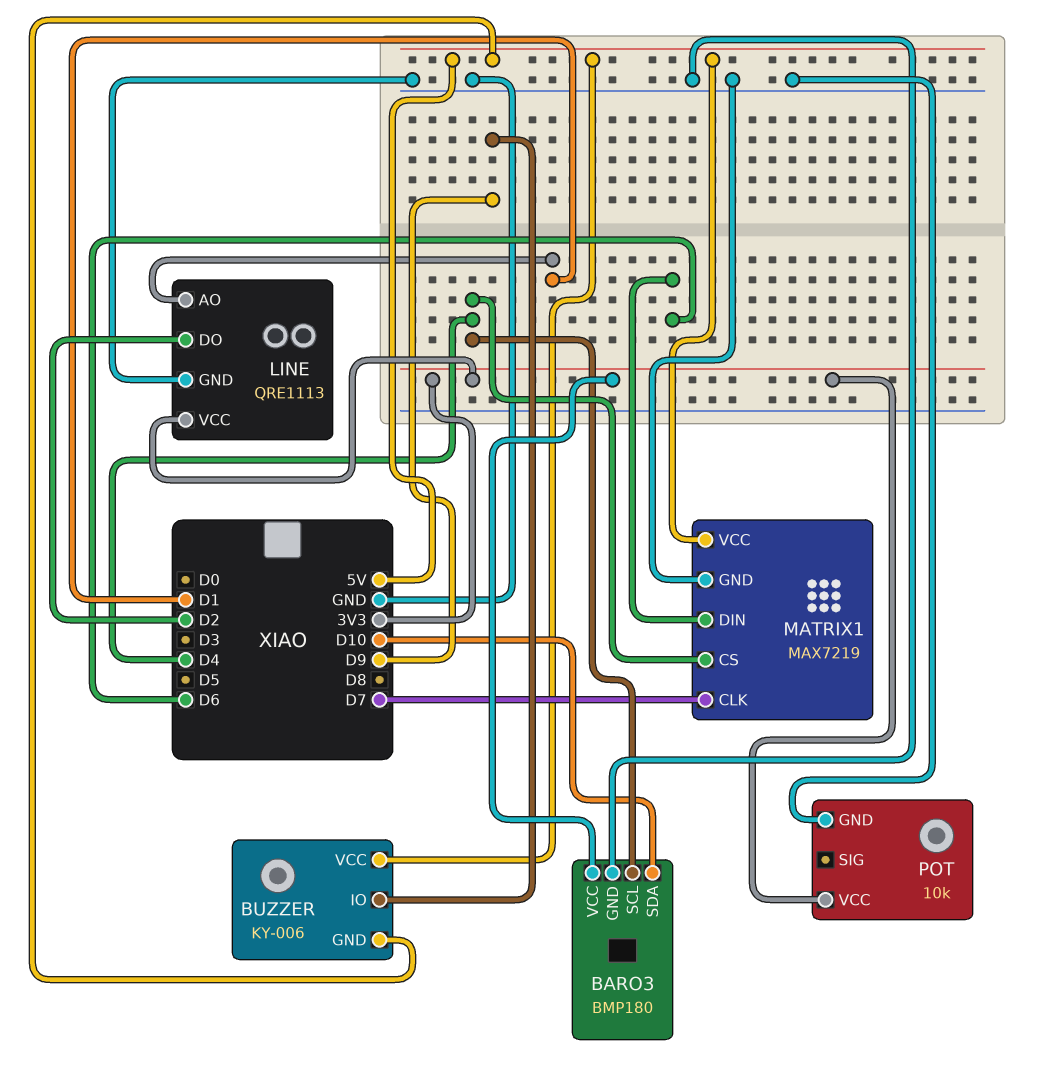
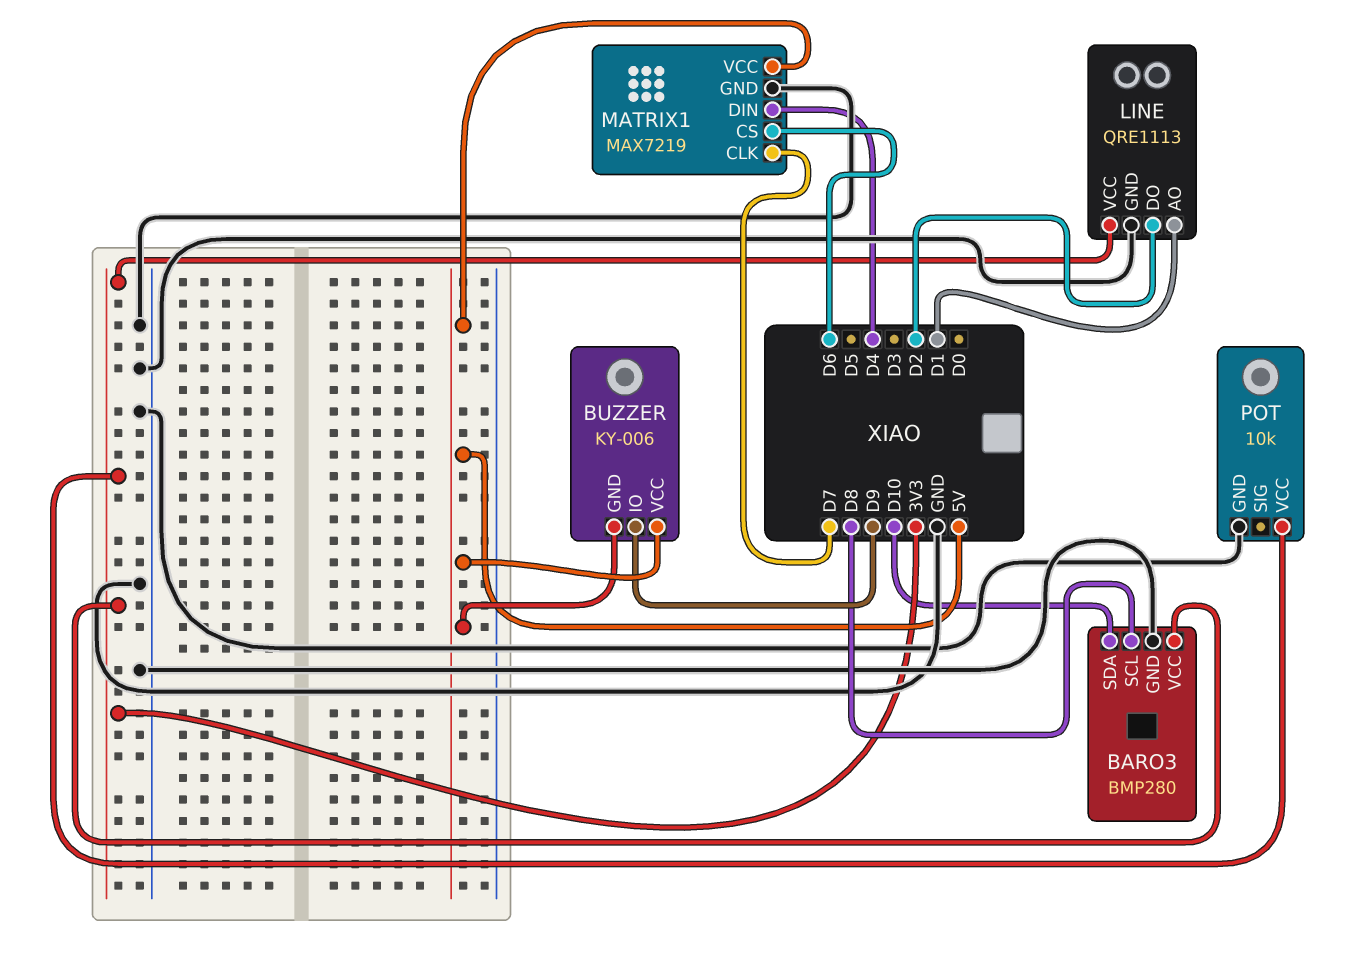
BARO3: BMP180 -> BMP280
BARO3 pin SCL: D4 -> D8
MATRIX1 pin CS: D4 -> D6
MATRIX1 pin DIN: D6 -> D4

